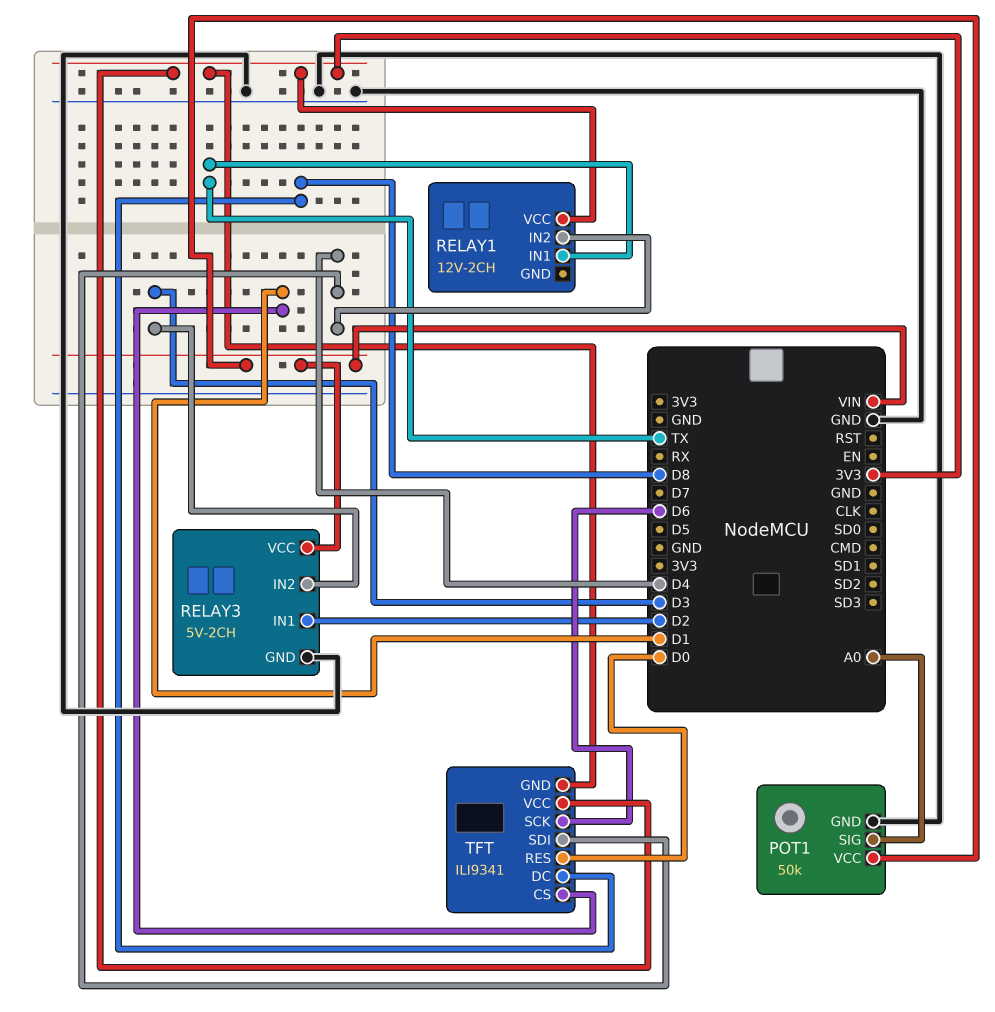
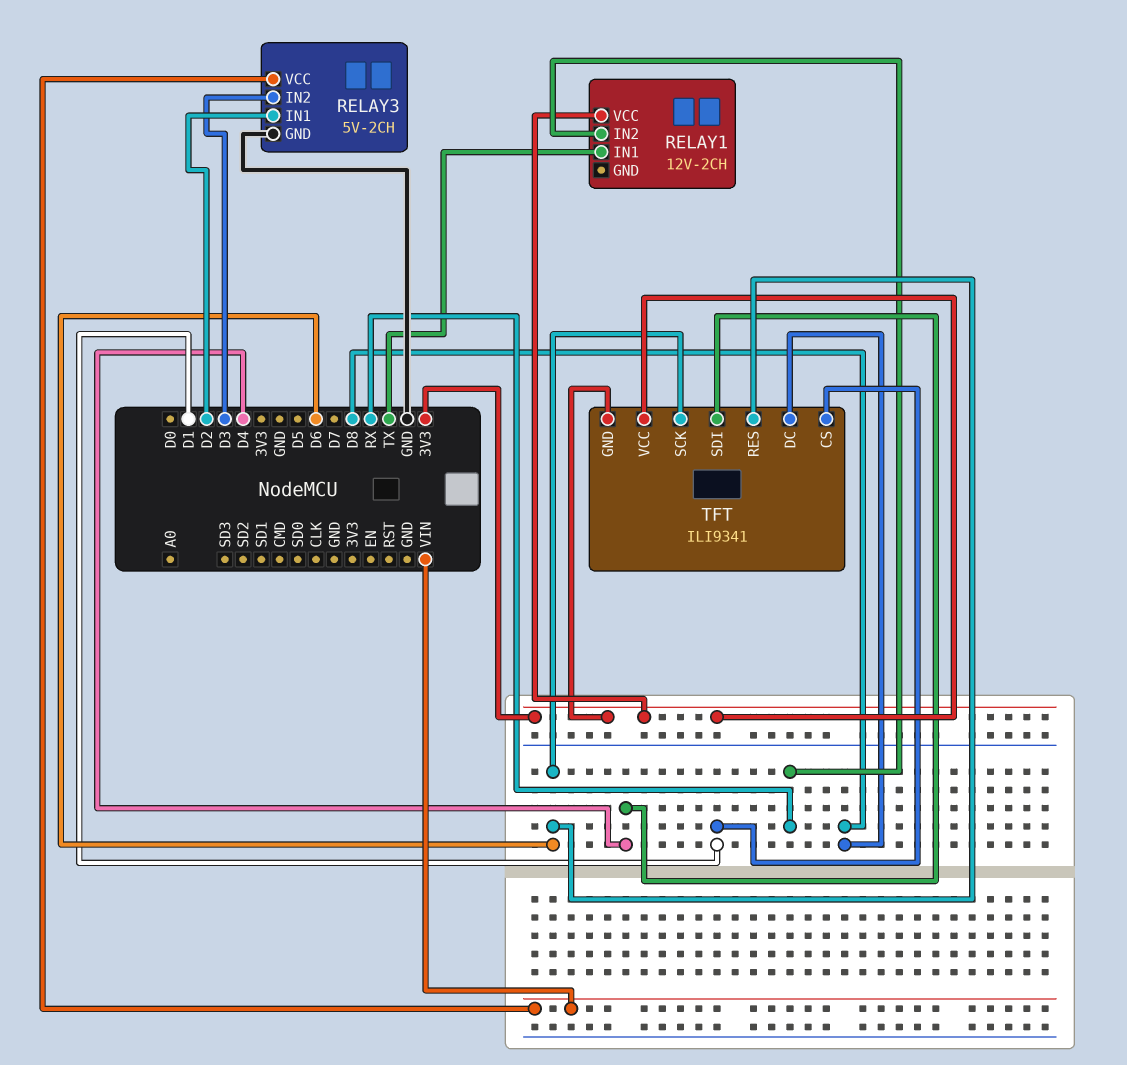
POT1: 50k -> none
POT1 pin GND: GND -> none
POT1 pin SIG: A0 -> none
POT1 pin VCC: VIN -> none
RELAY1 pin IN2: D4 -> RX
TFT pin RES: D0 -> D6

